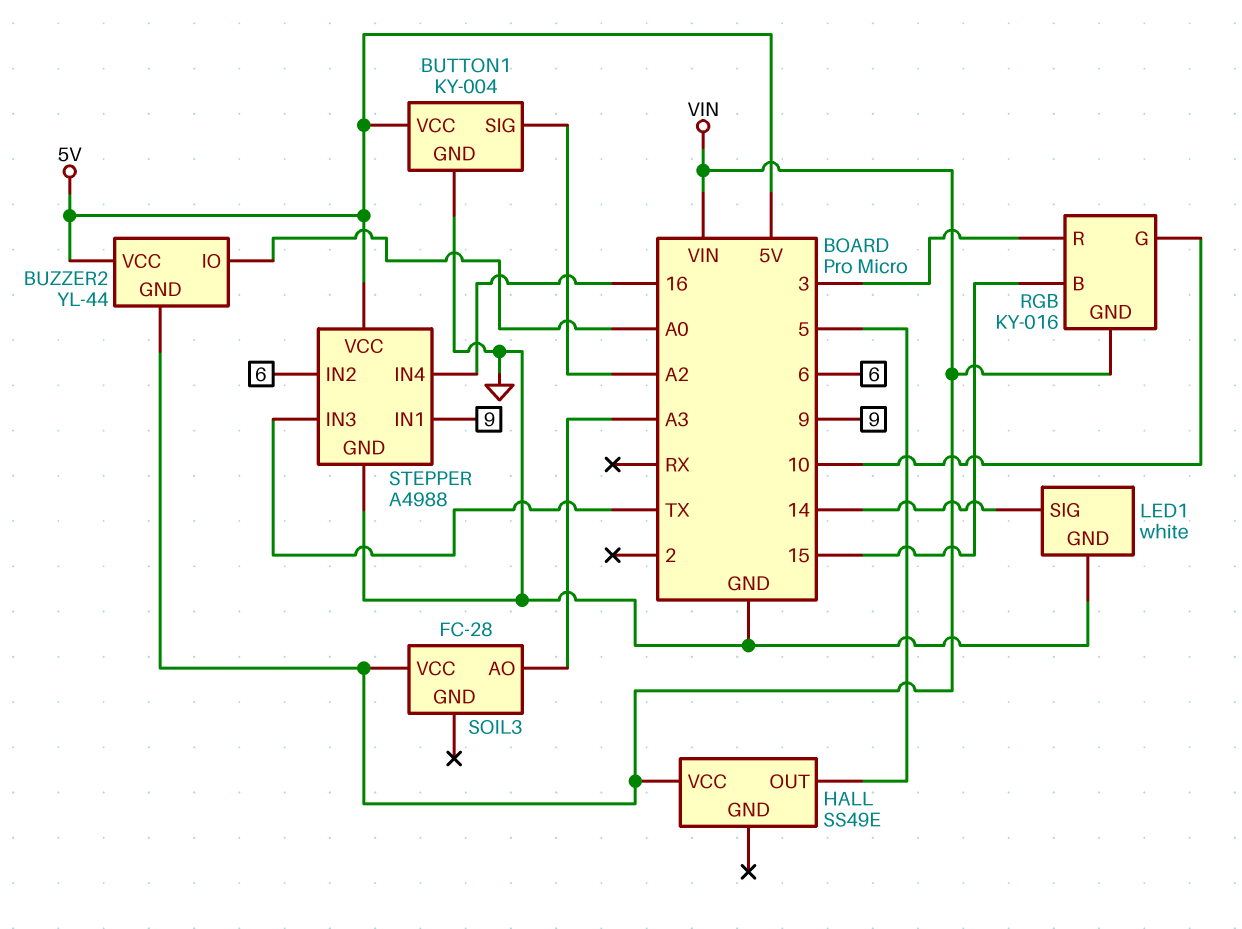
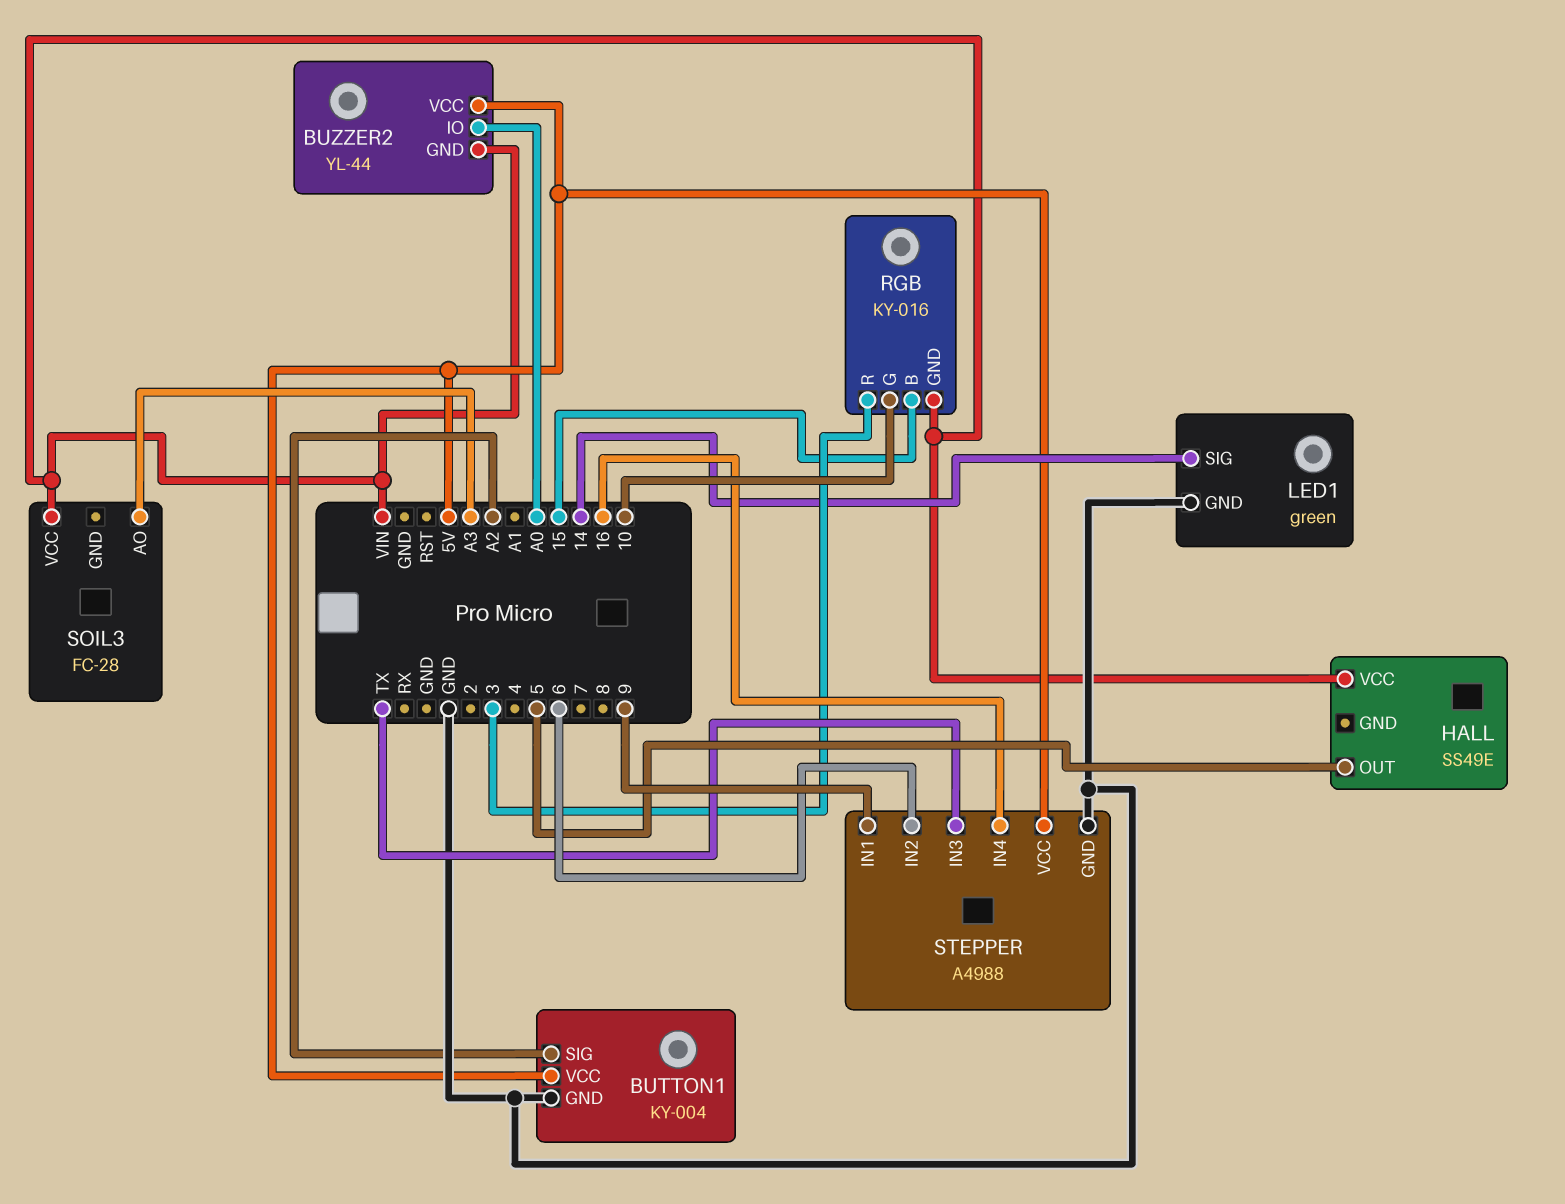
LED1: white -> green

